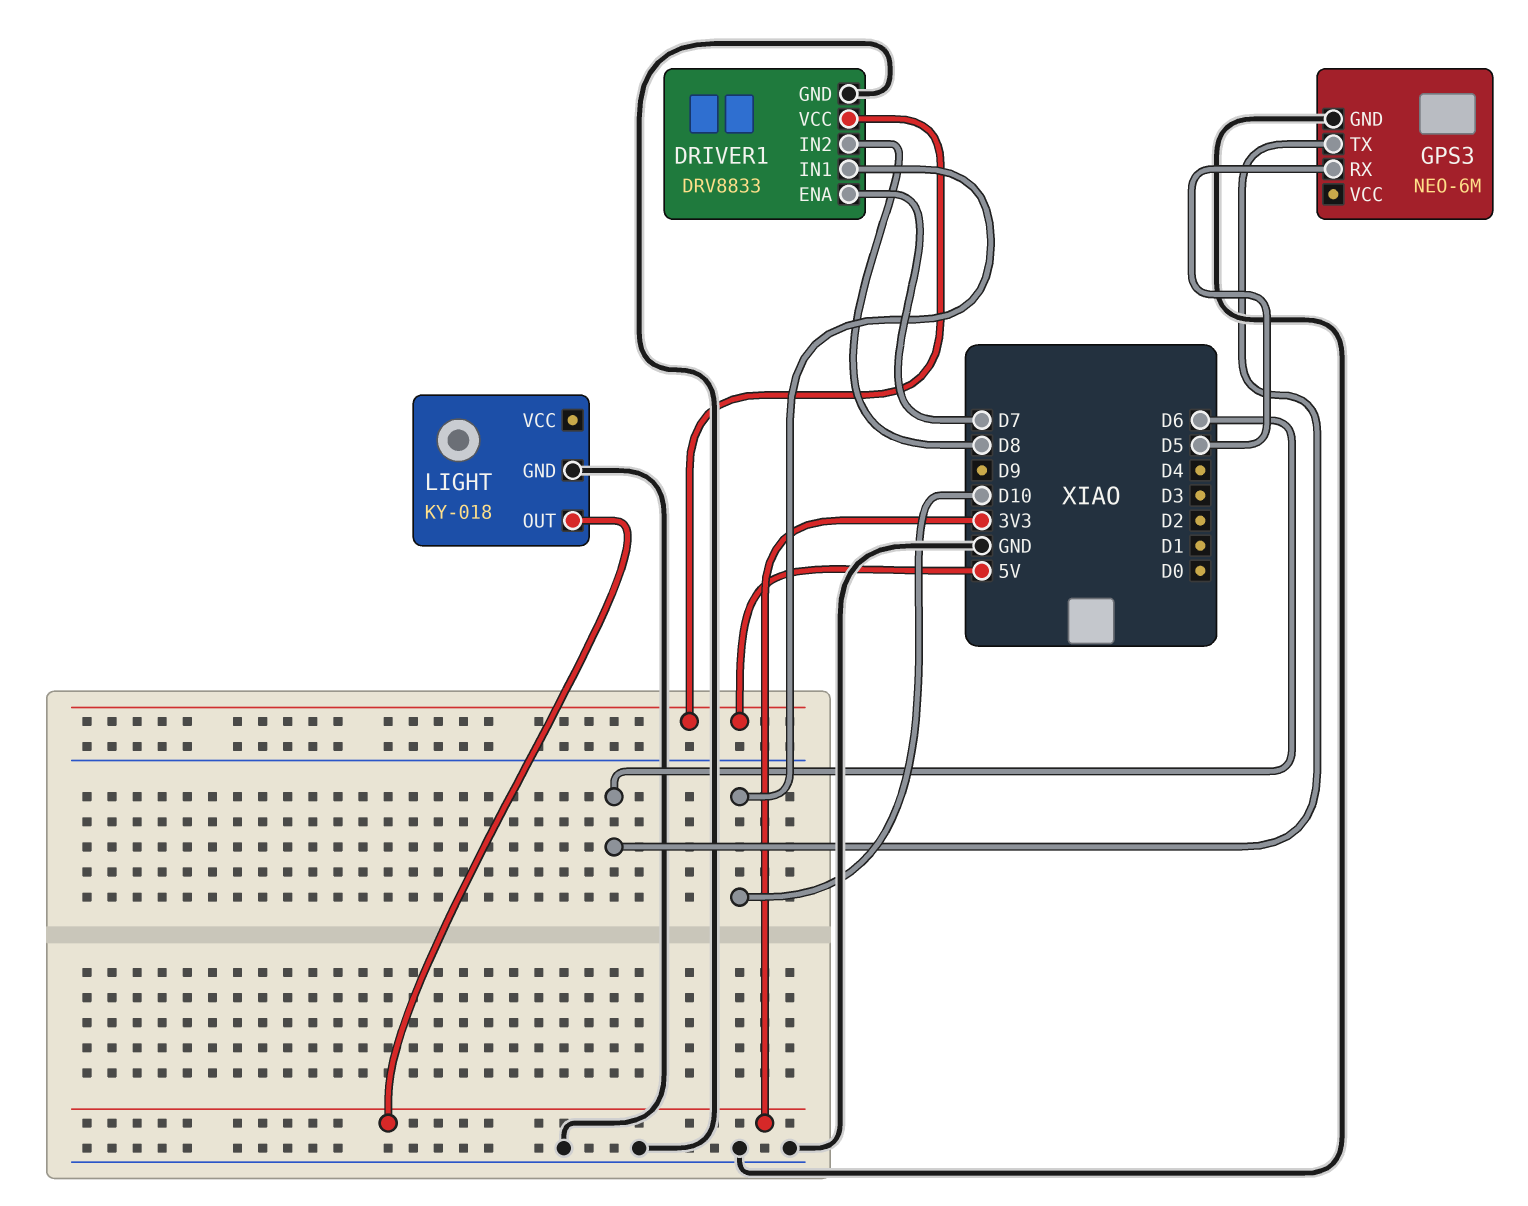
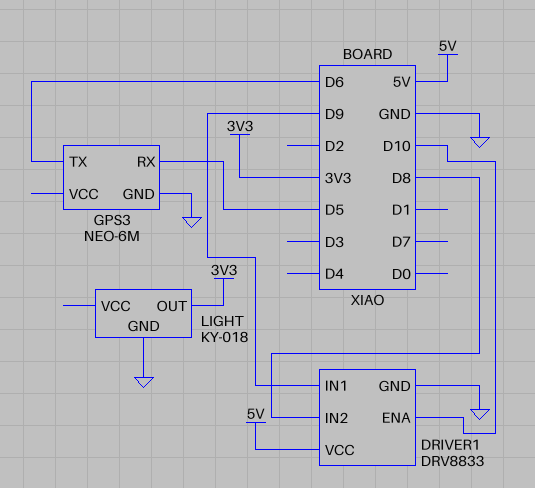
DRIVER1 pin ENA: D7 -> D10
DRIVER1 pin IN1: D10 -> D9

